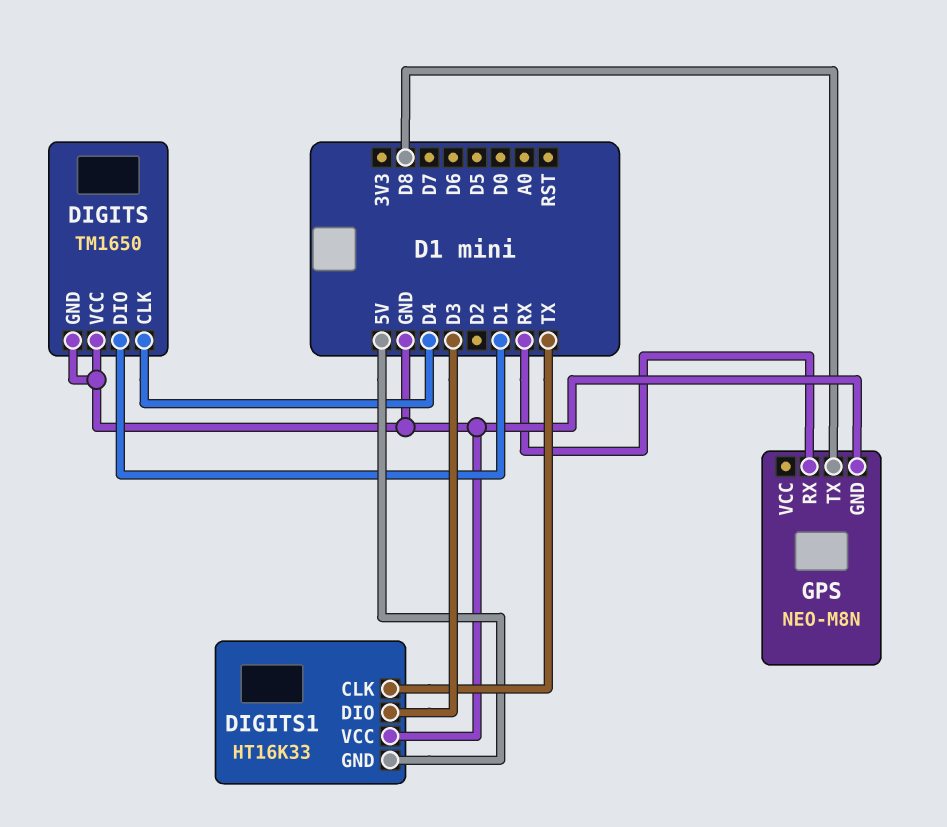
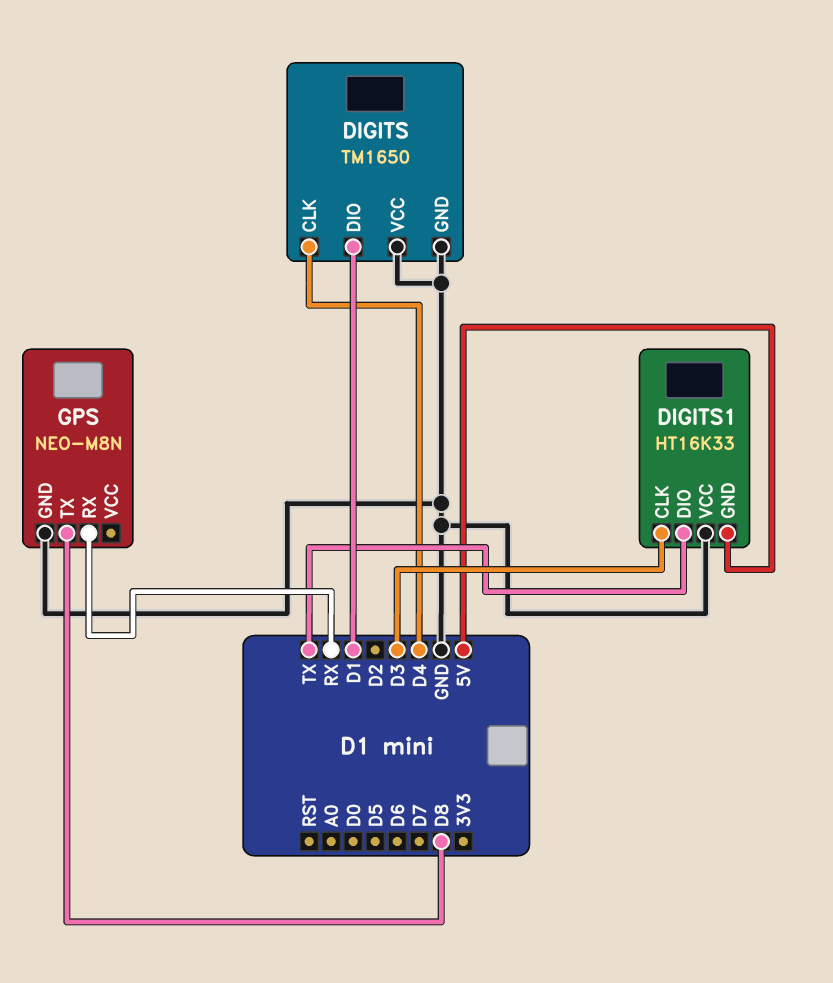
DIGITS1 pin CLK: TX -> D3
DIGITS1 pin DIO: D3 -> TX

